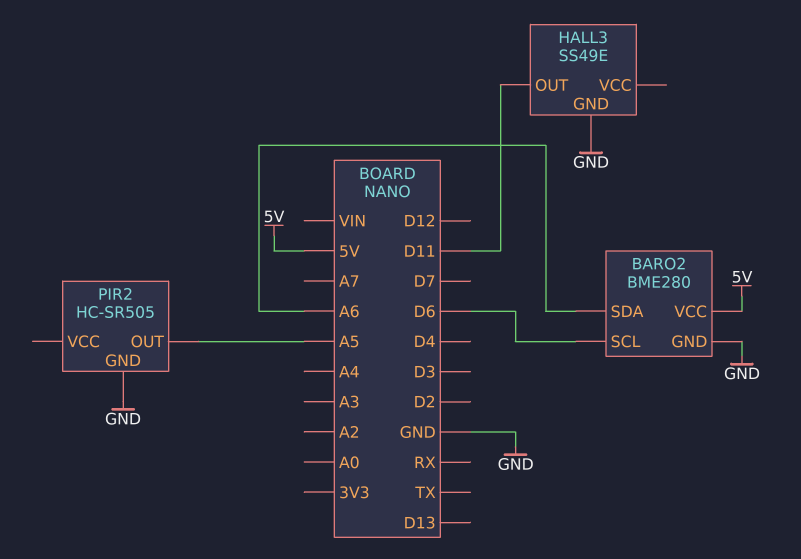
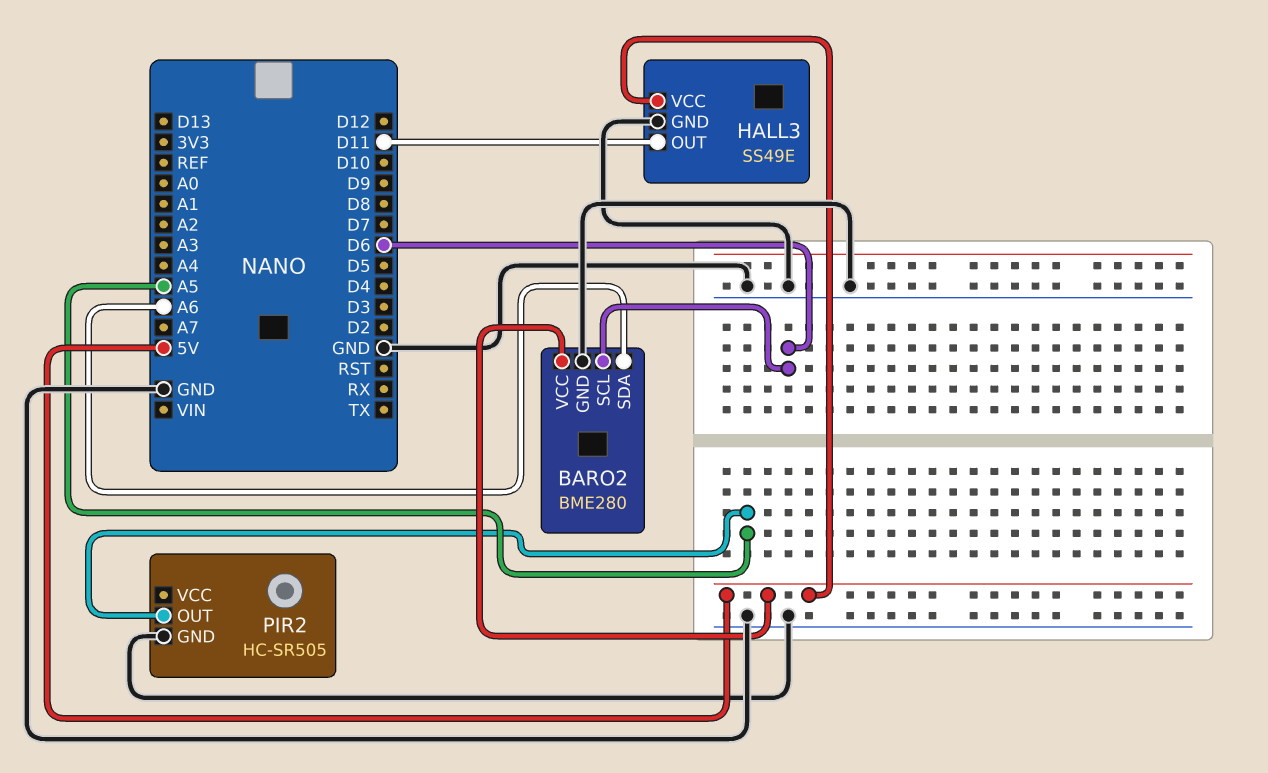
HALL3 pin VCC: none -> 5V

